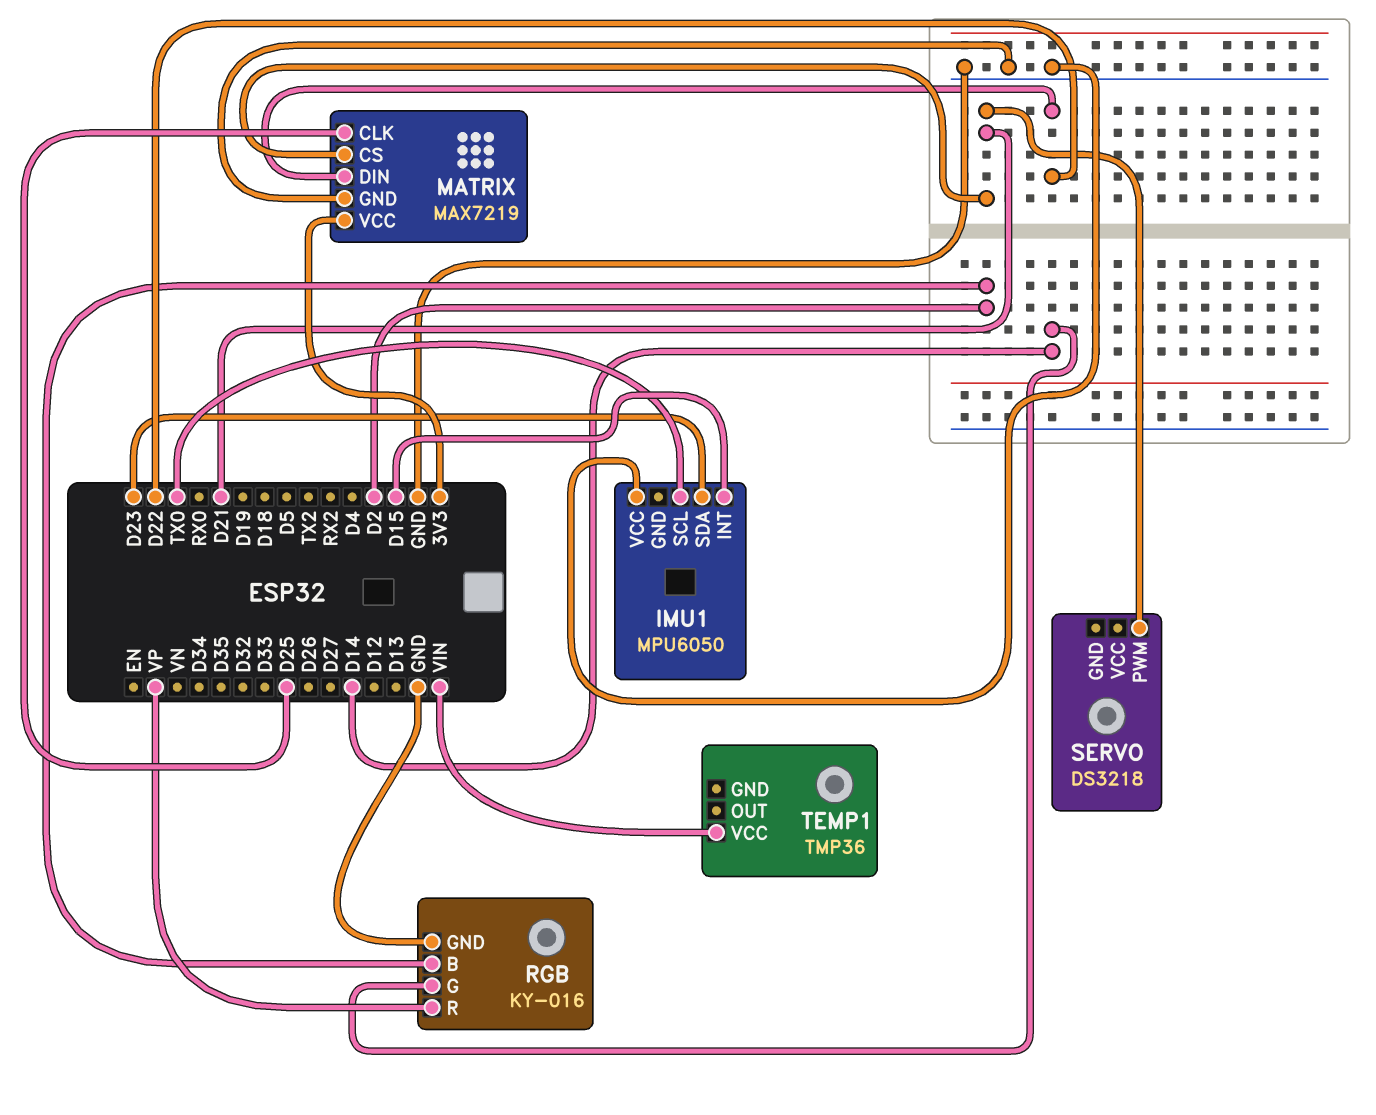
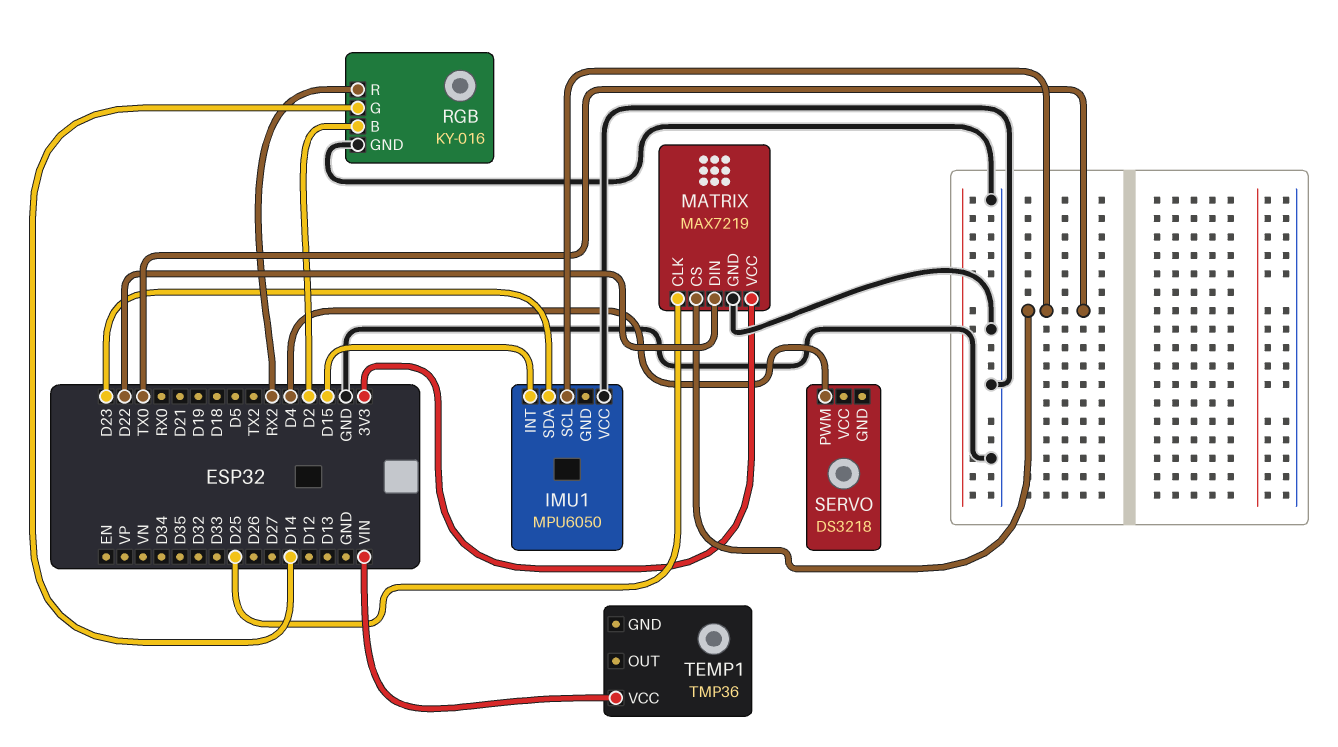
MATRIX pin CS: D21 -> TX0
RGB pin R: VP -> RX2
SERVO pin PWM: D21 -> D4

